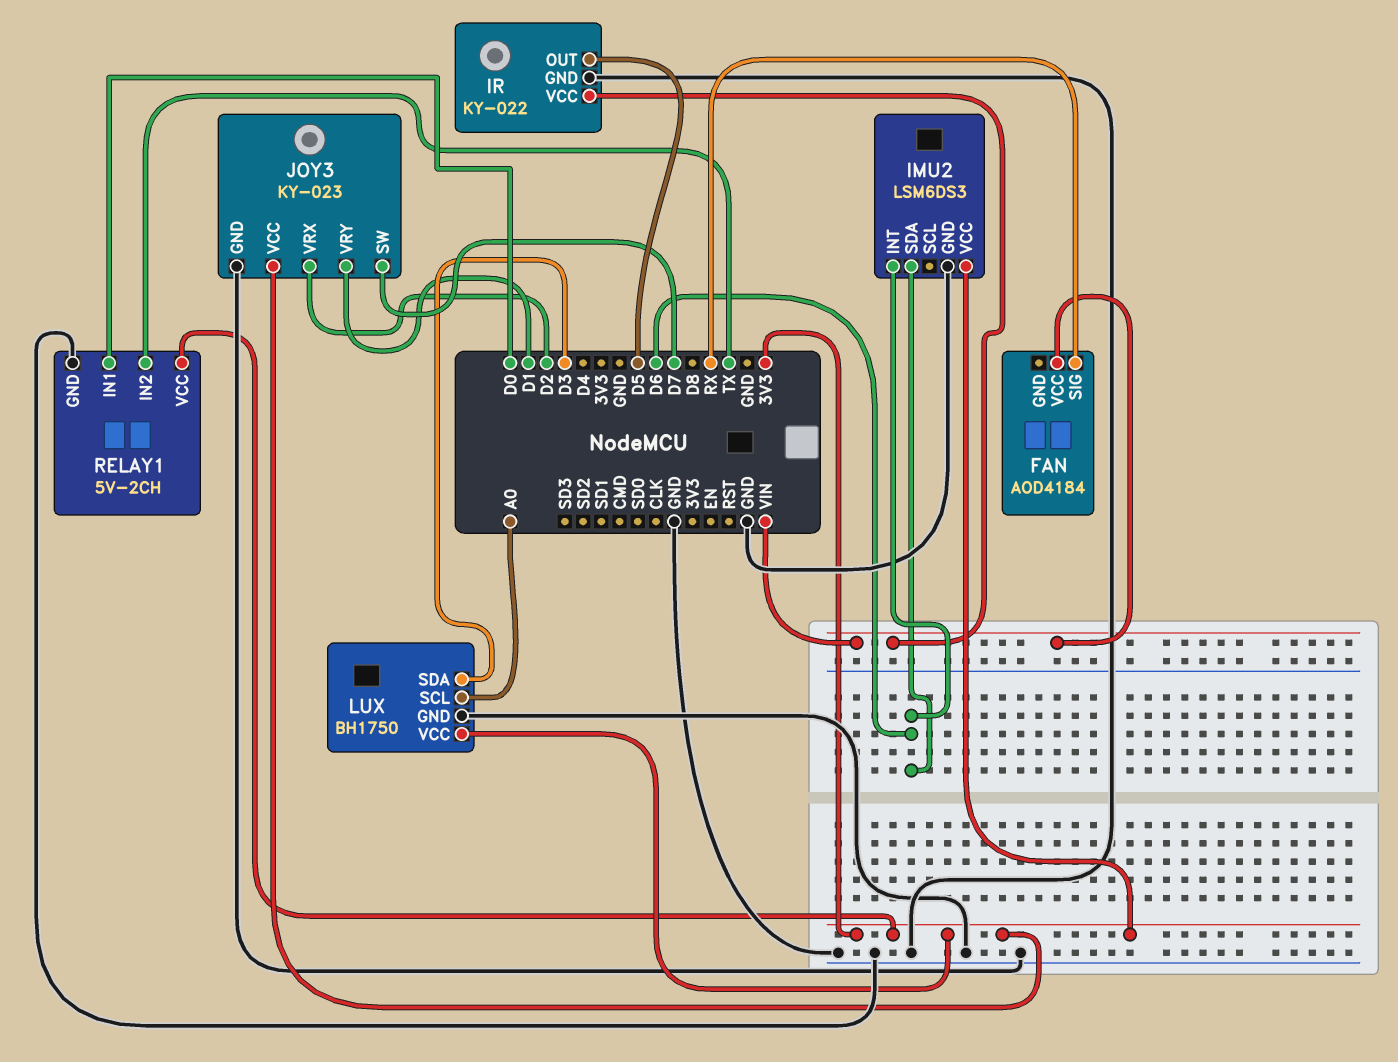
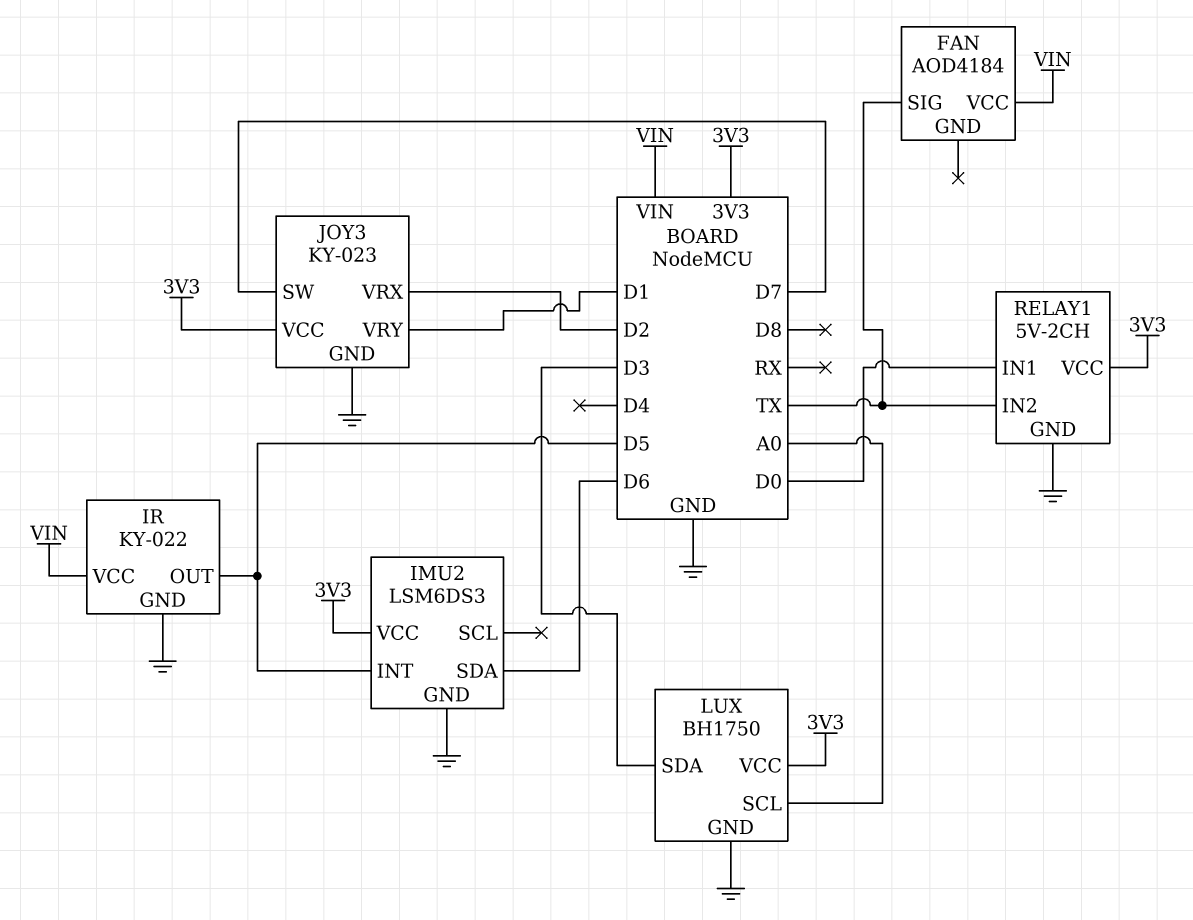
FAN pin SIG: RX -> TX
IMU2 pin INT: D6 -> D5

